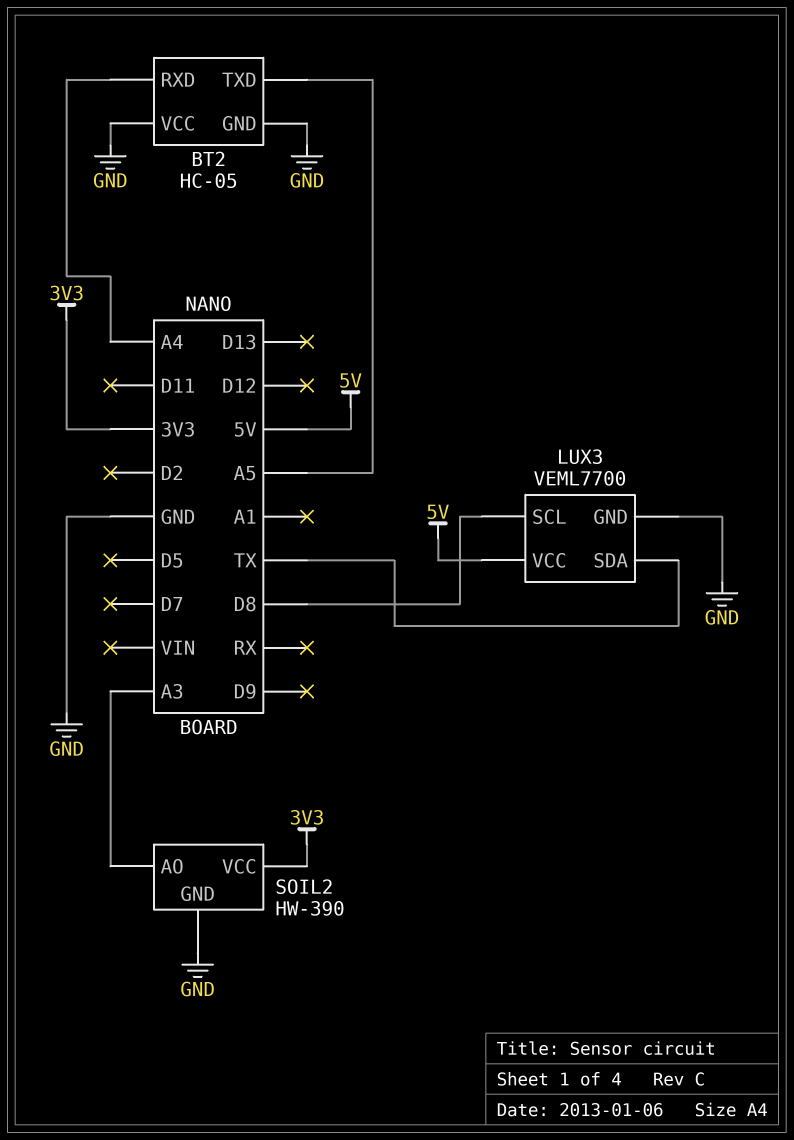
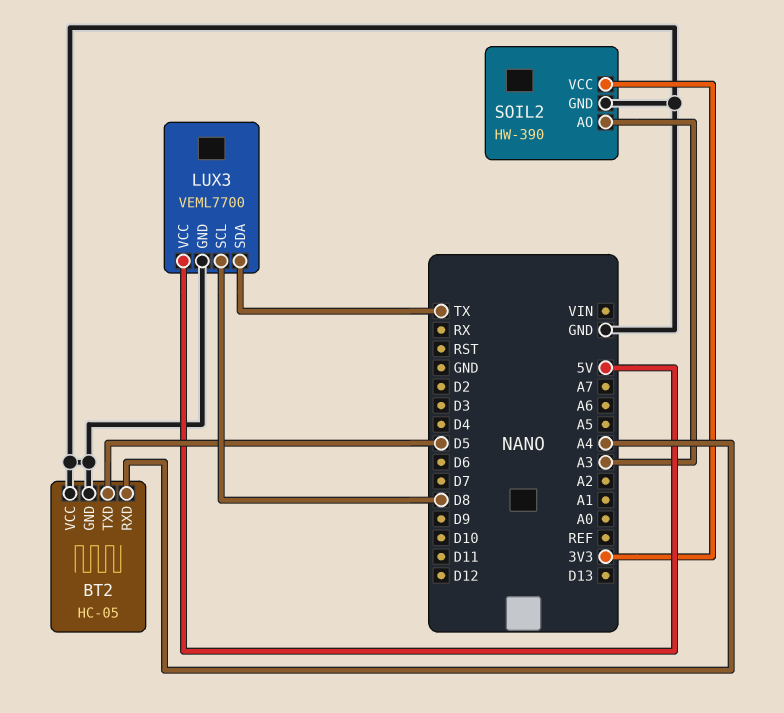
BT2 pin TXD: A5 -> D5

